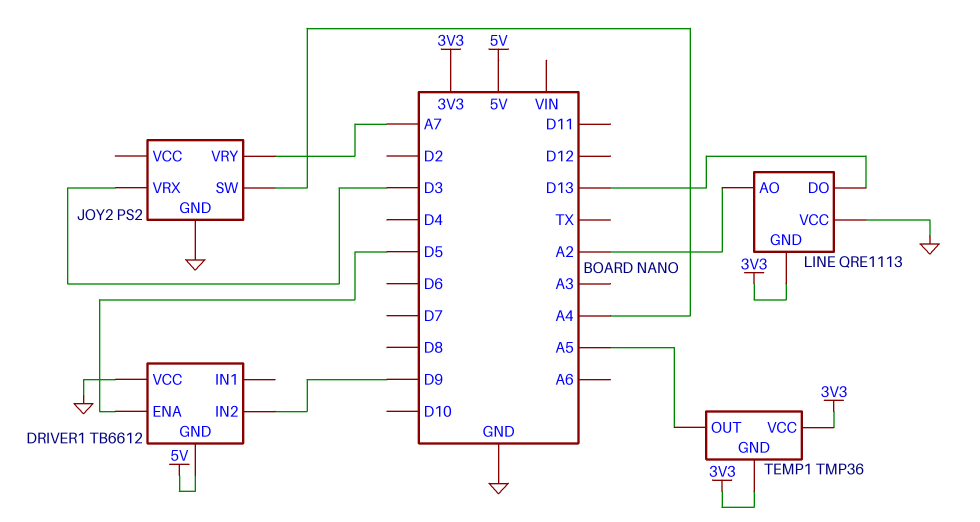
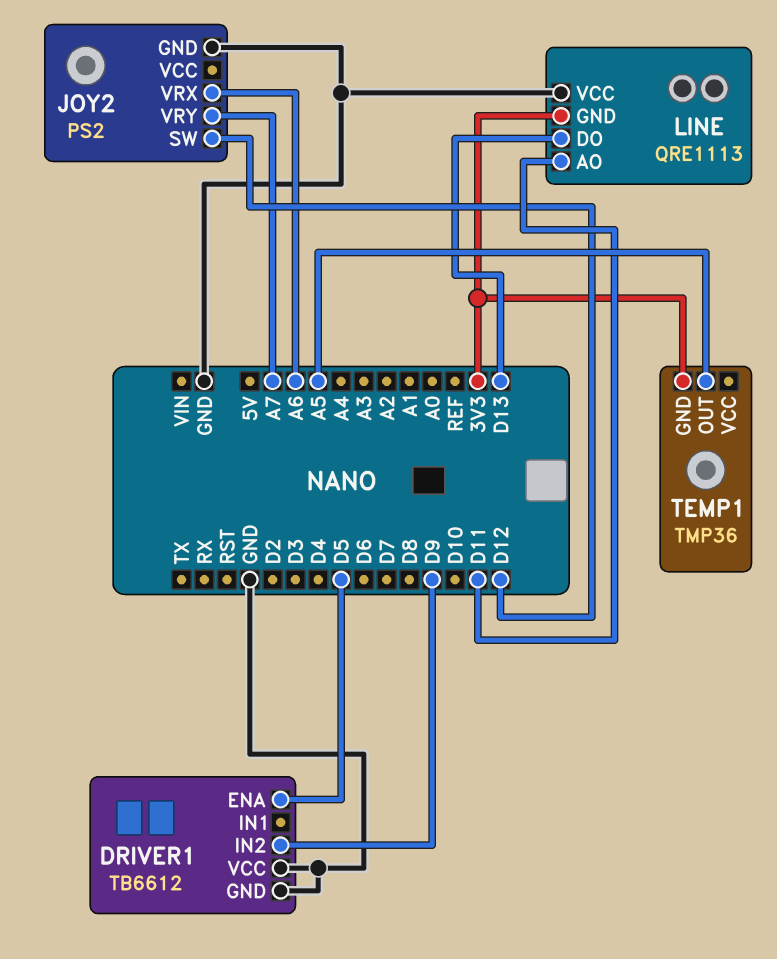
DRIVER1 pin GND: 5V -> GND
JOY2 pin SW: A4 -> D12
JOY2 pin VRX: D3 -> A6
LINE pin AO: A2 -> D11
TEMP1 pin VCC: 3V3 -> none

